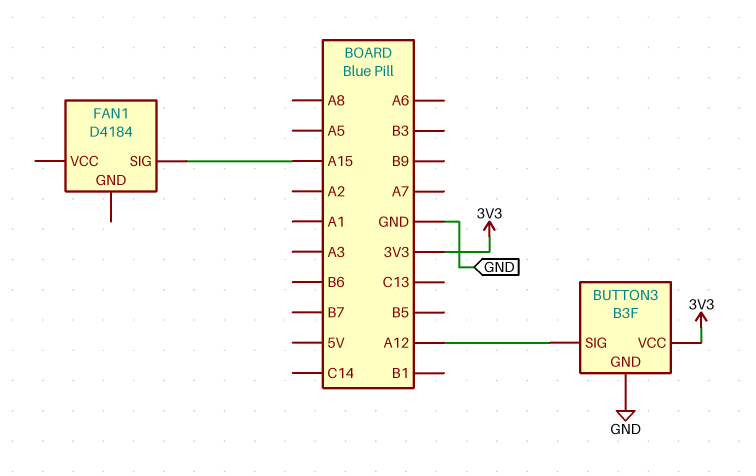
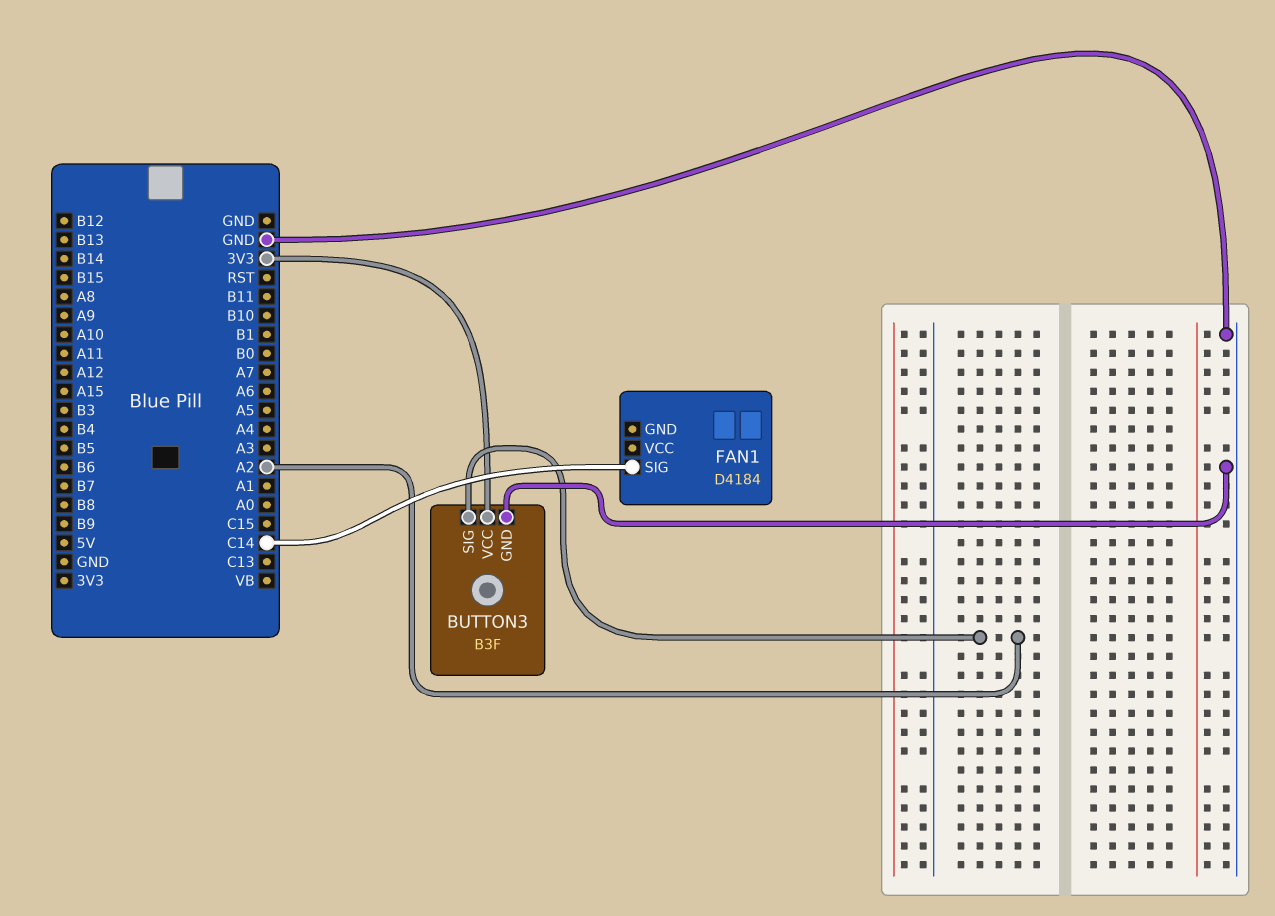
BUTTON3 pin SIG: A12 -> A2
FAN1 pin SIG: A15 -> C14

